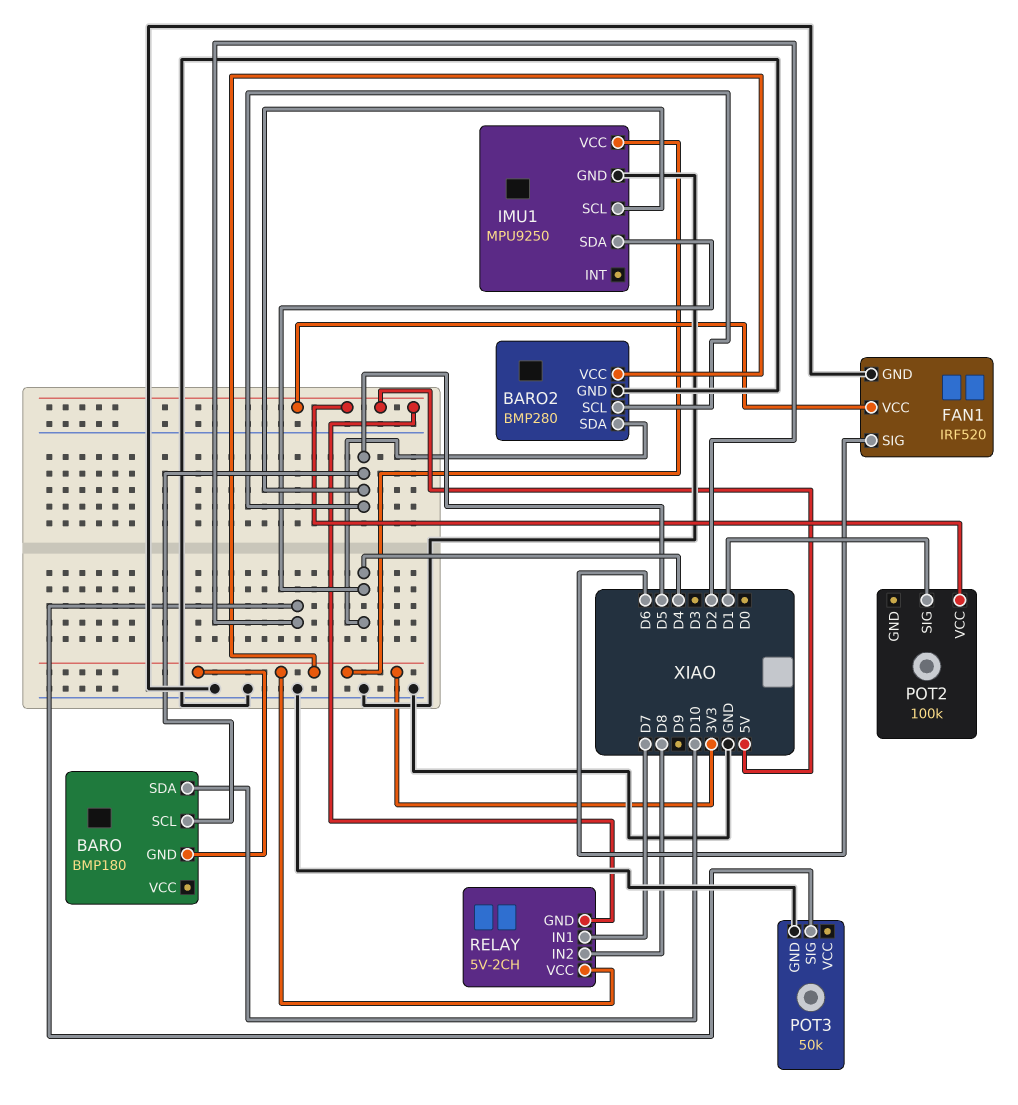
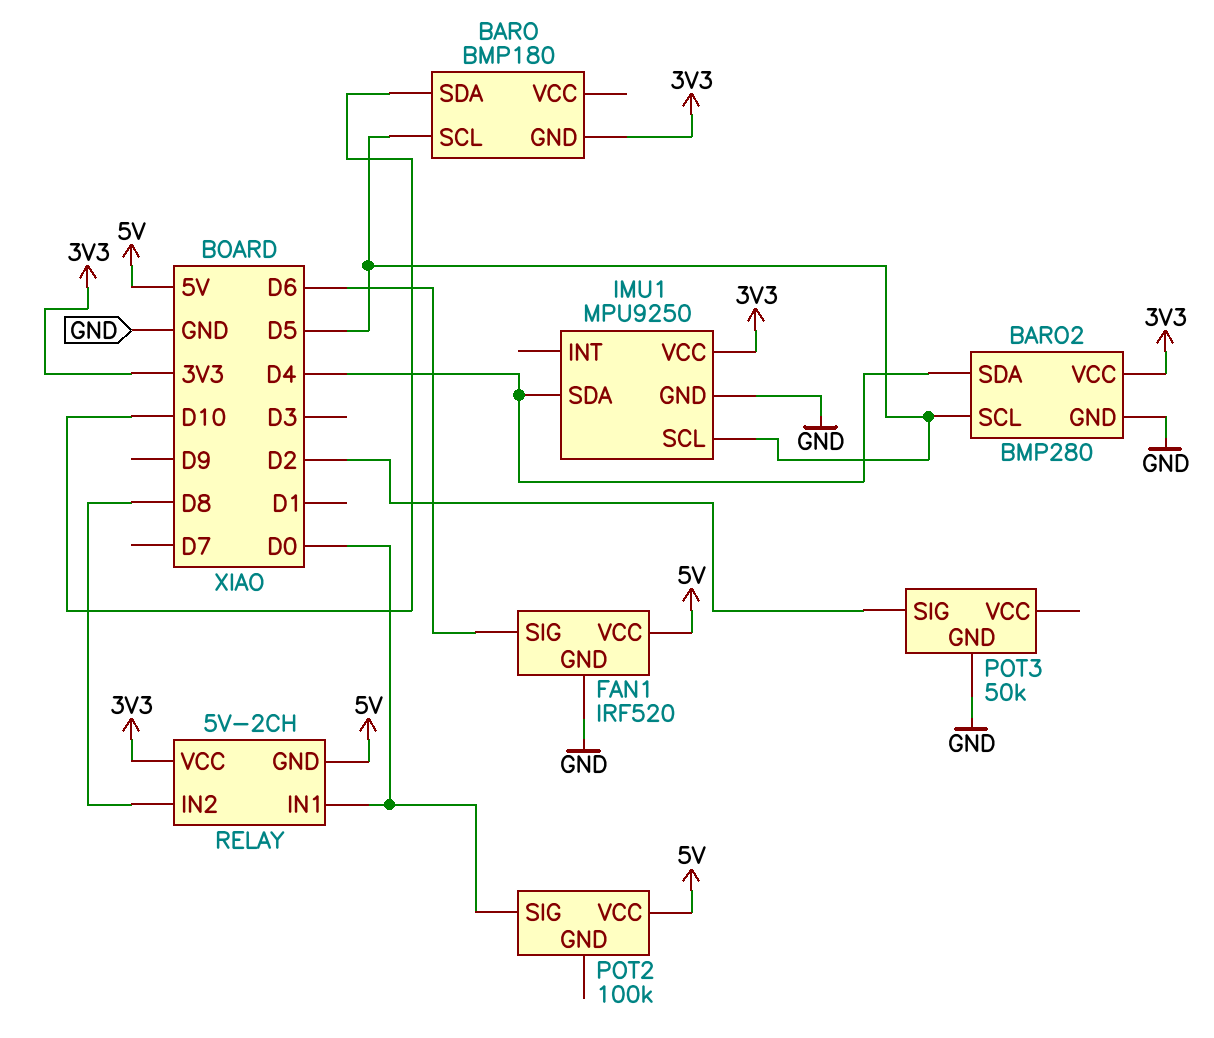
POT2 pin SIG: D1 -> D0
RELAY pin IN1: D7 -> D0

